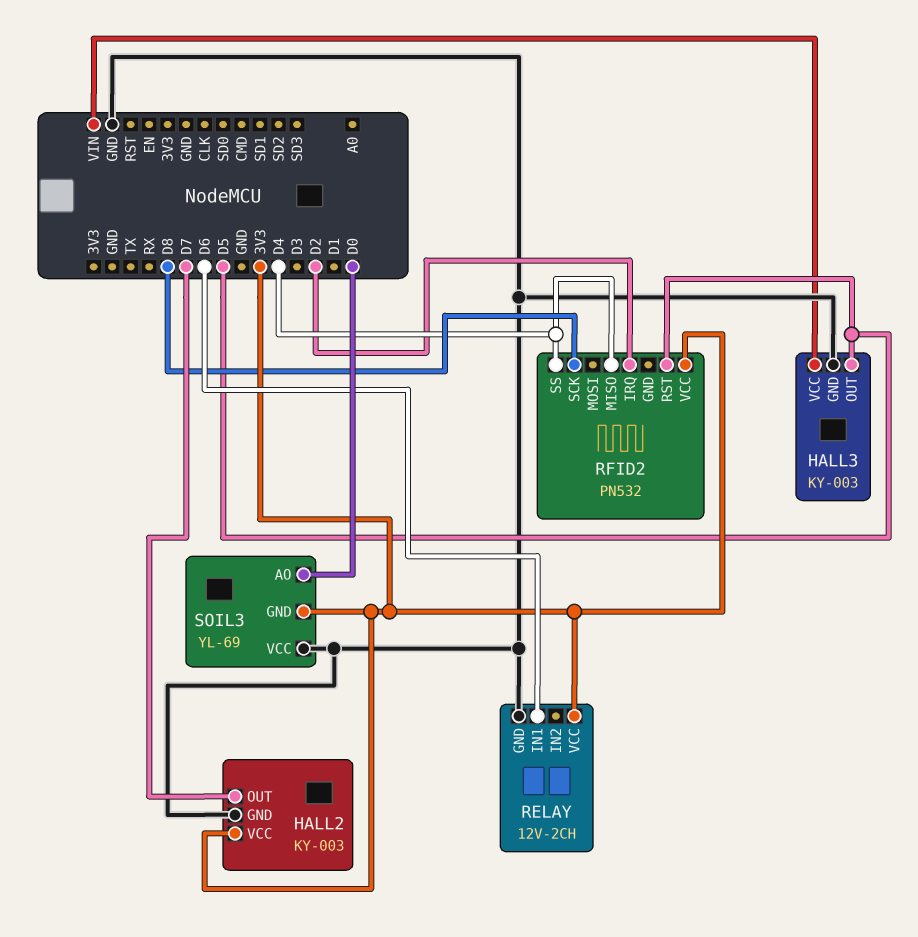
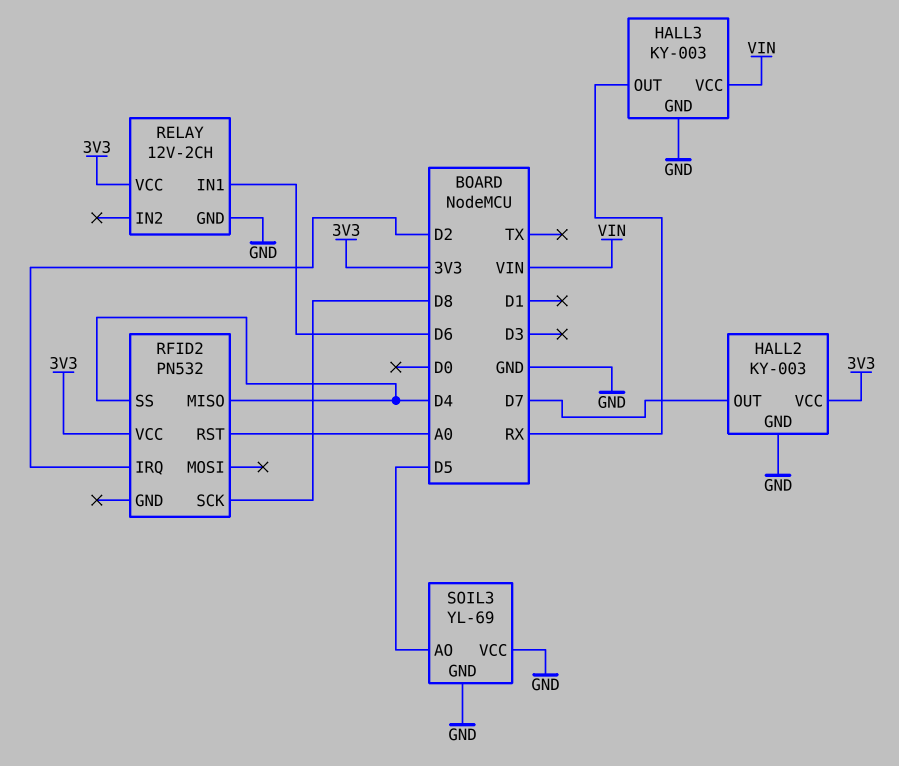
HALL3 pin OUT: D5 -> RX
RFID2 pin RST: D5 -> A0
SOIL3 pin AO: D0 -> D5
SOIL3 pin GND: 3V3 -> GND

